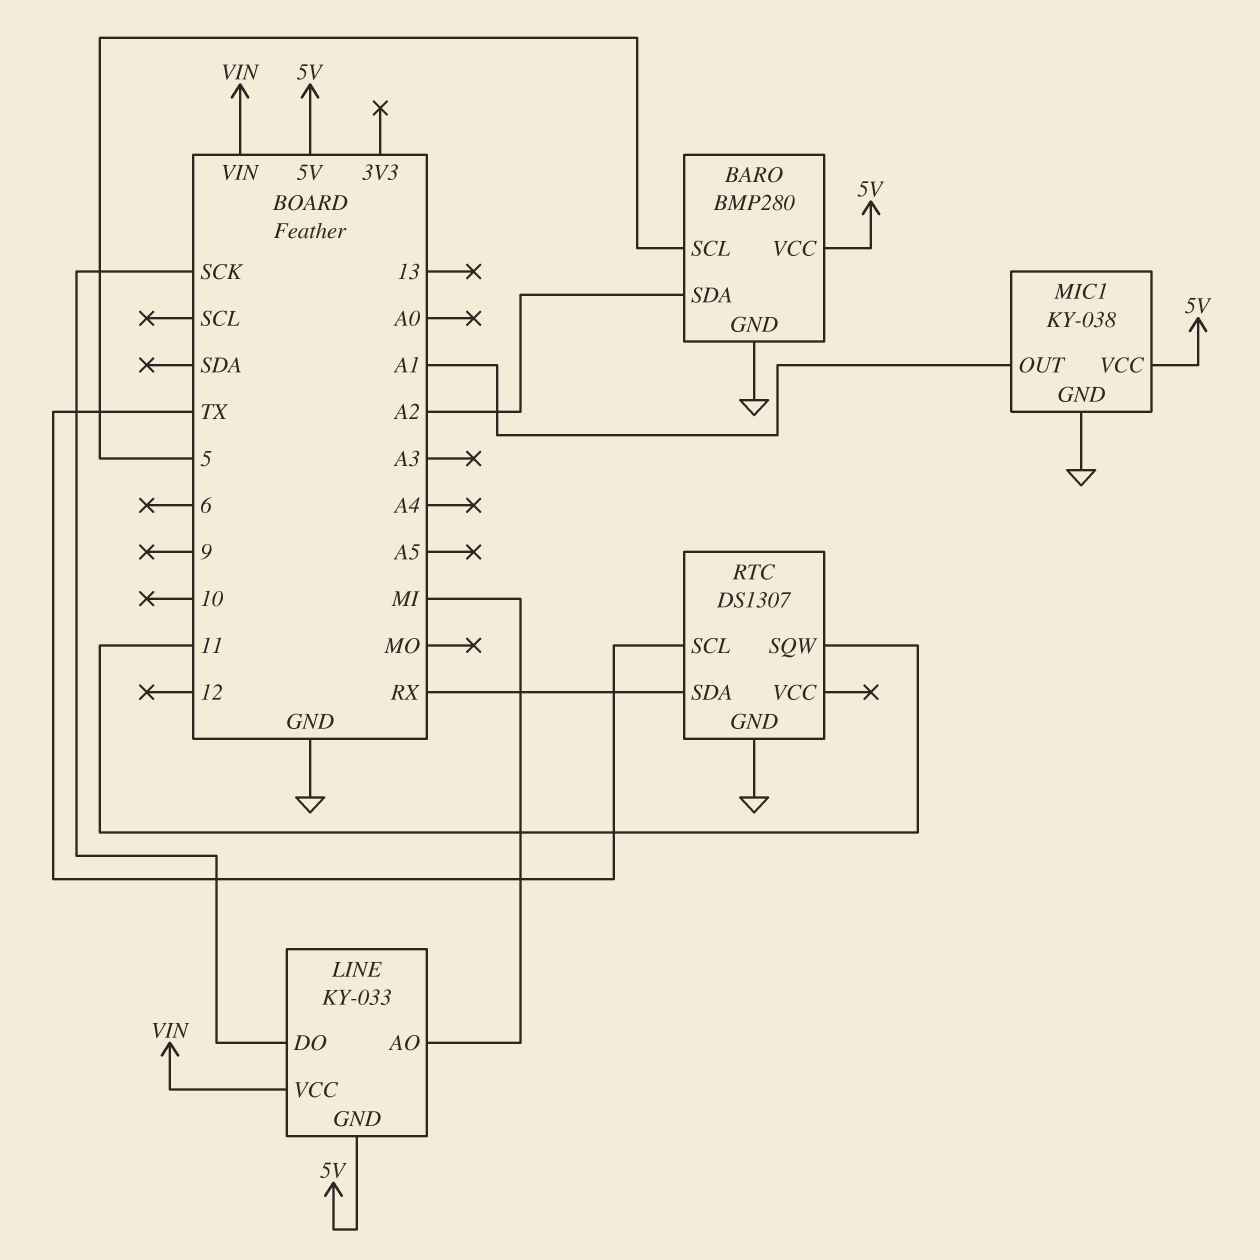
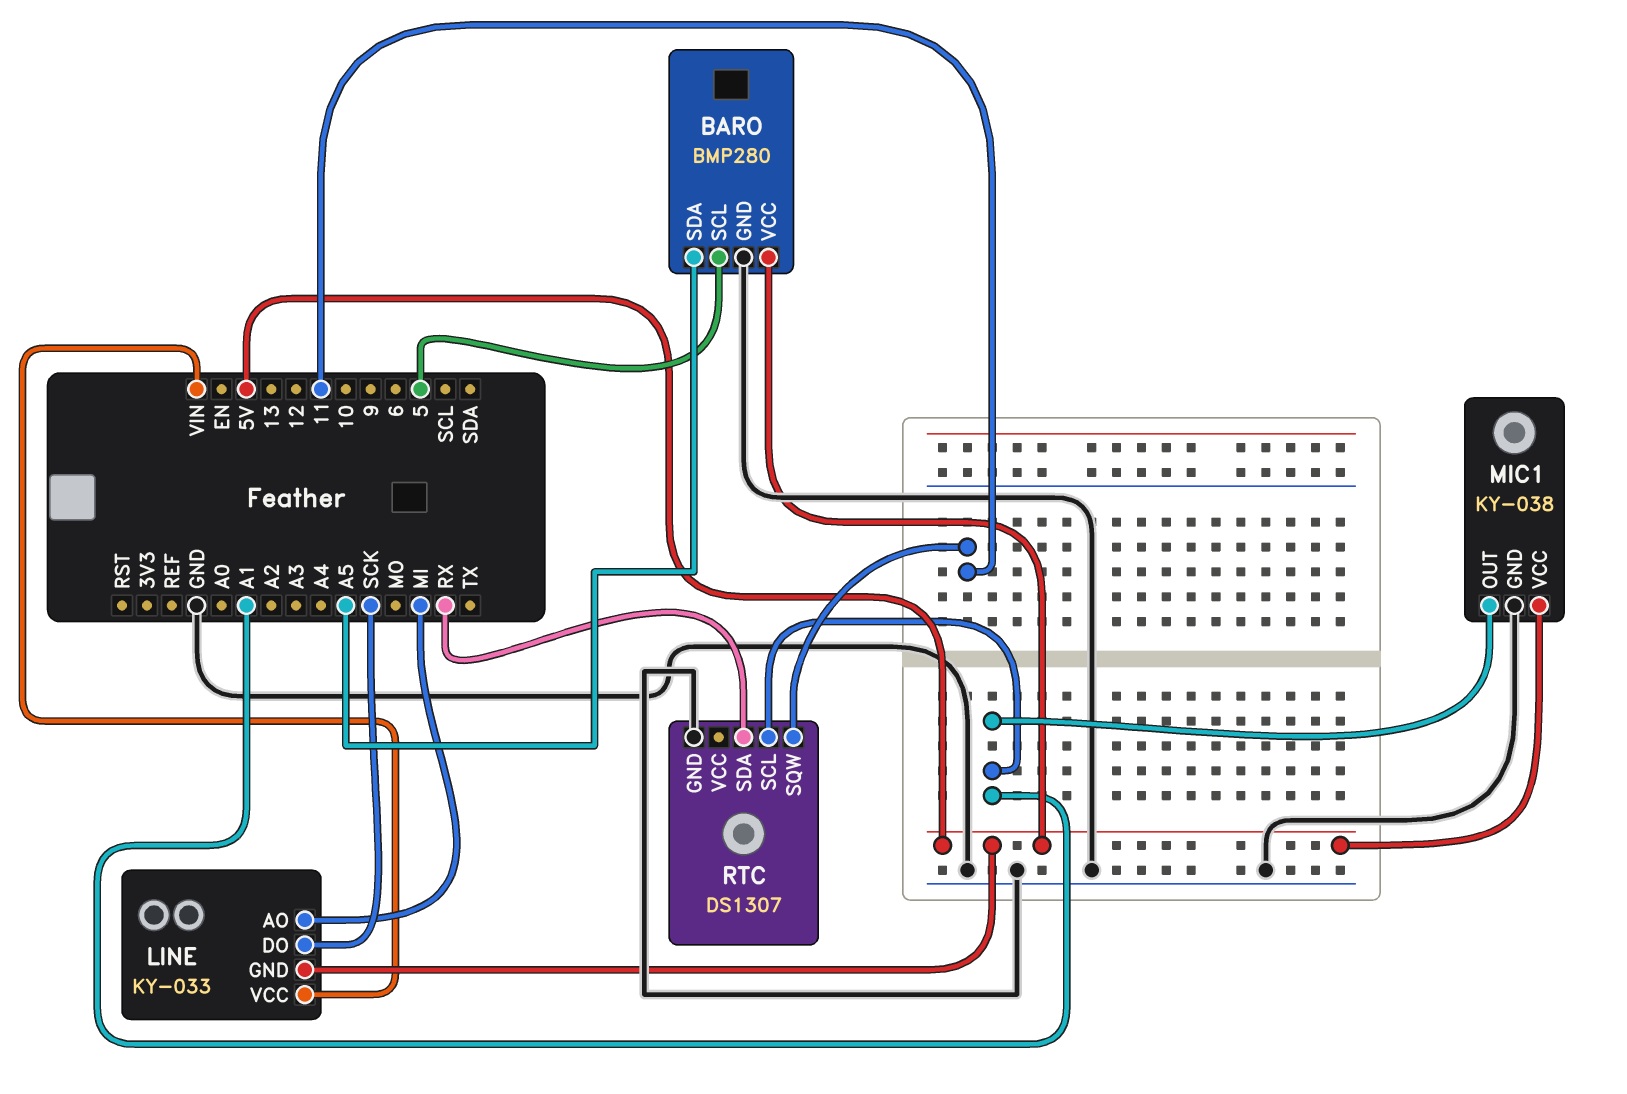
BARO pin SDA: A2 -> A5
RTC pin SCL: TX -> A1

